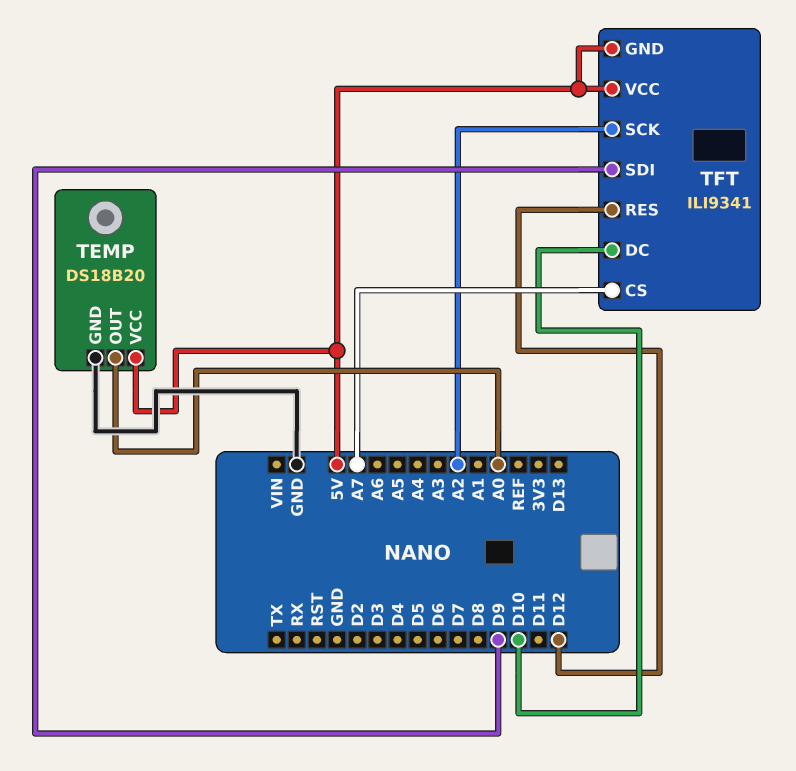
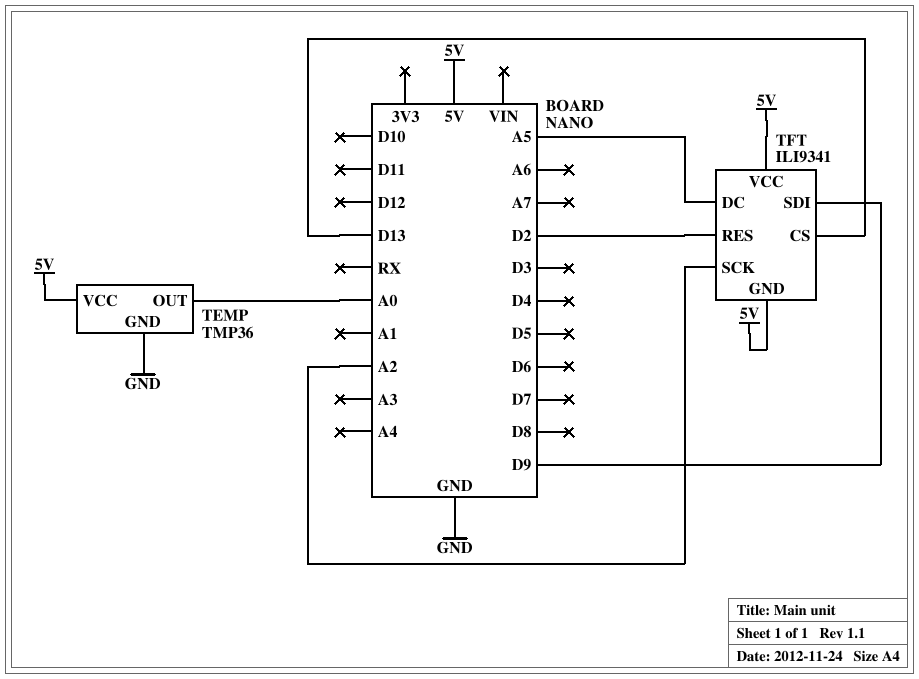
TEMP: DS18B20 -> TMP36
TFT pin CS: A7 -> D13
TFT pin DC: D10 -> A5
TFT pin RES: D12 -> D2

